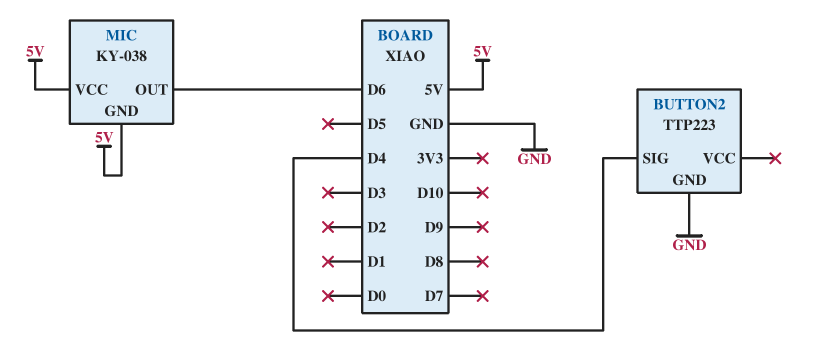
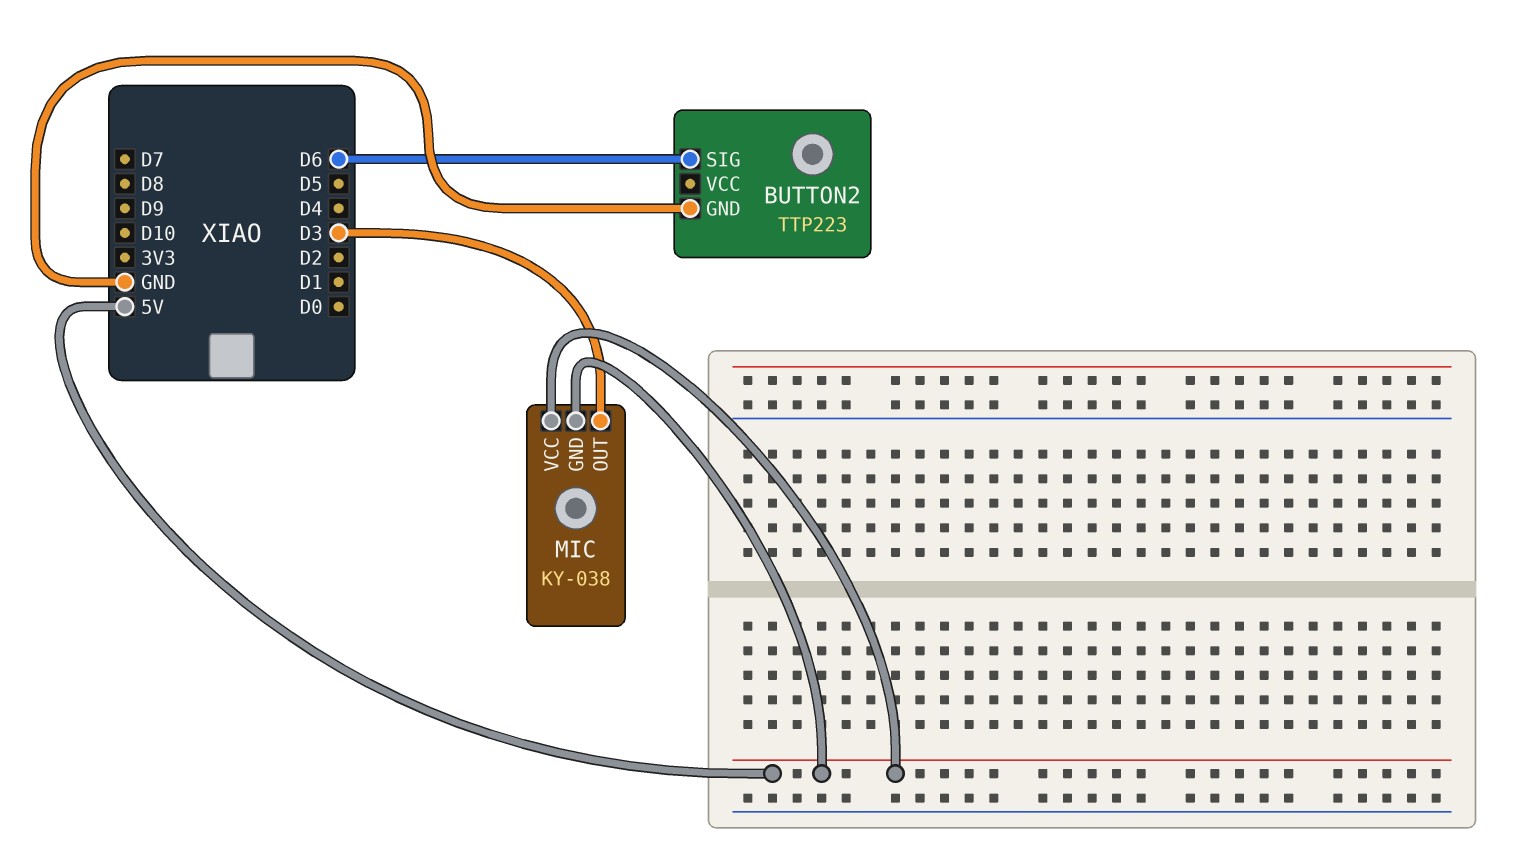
BUTTON2 pin SIG: D4 -> D6
MIC pin OUT: D6 -> D3

